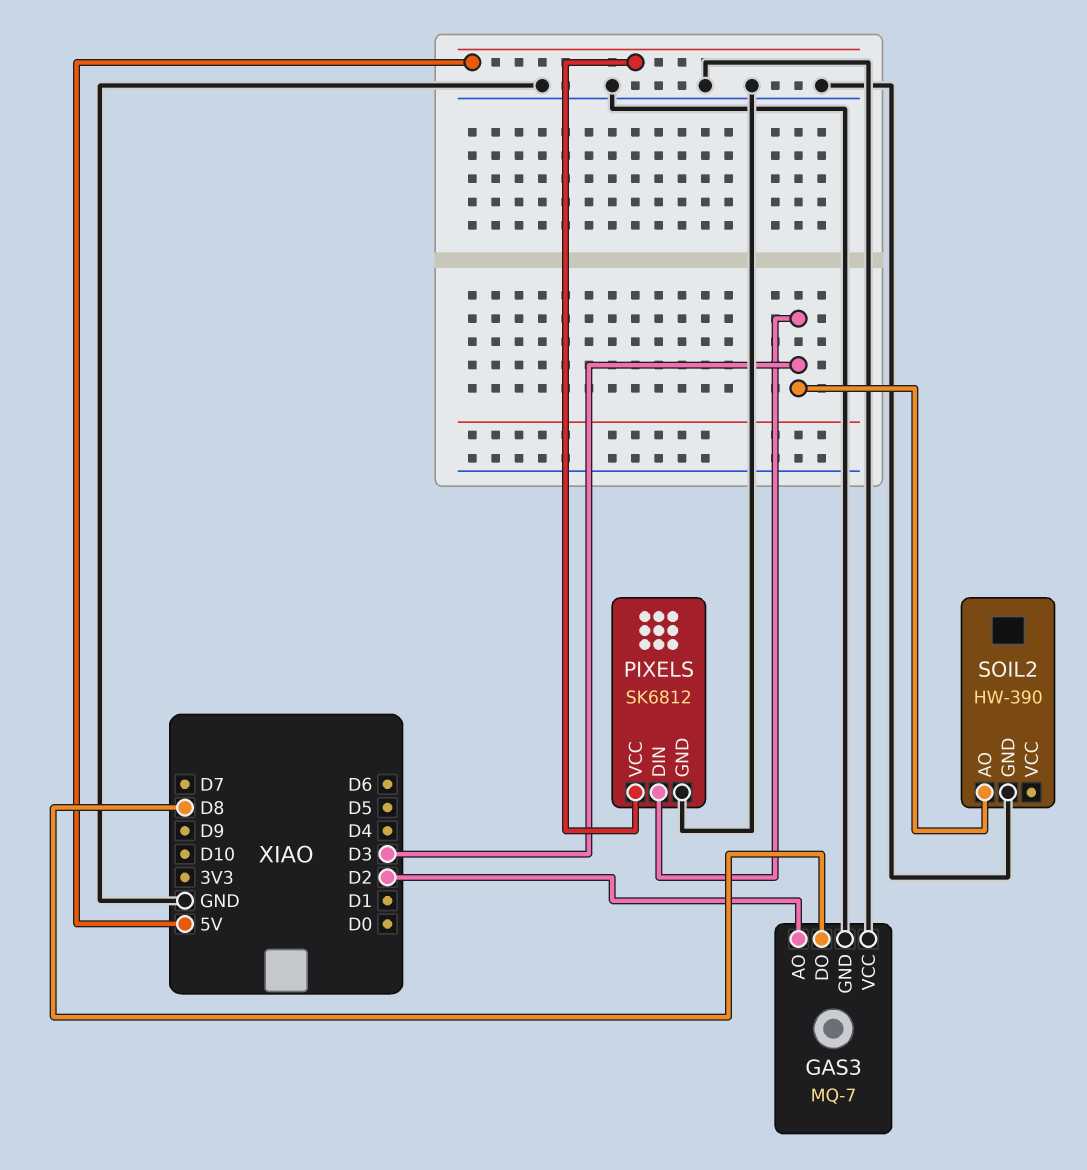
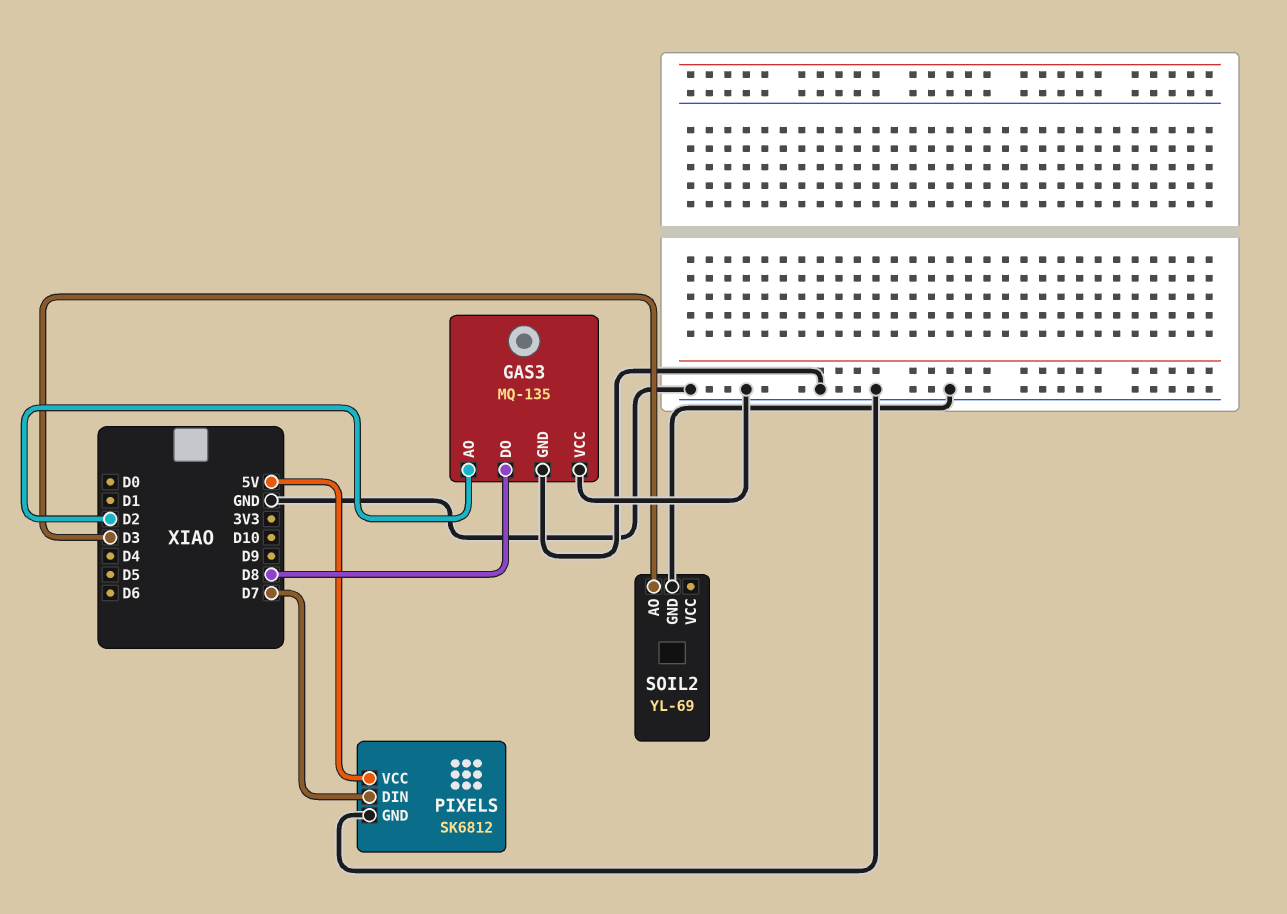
GAS3: MQ-7 -> MQ-135
PIXELS pin DIN: D3 -> D7
SOIL2: HW-390 -> YL-69

